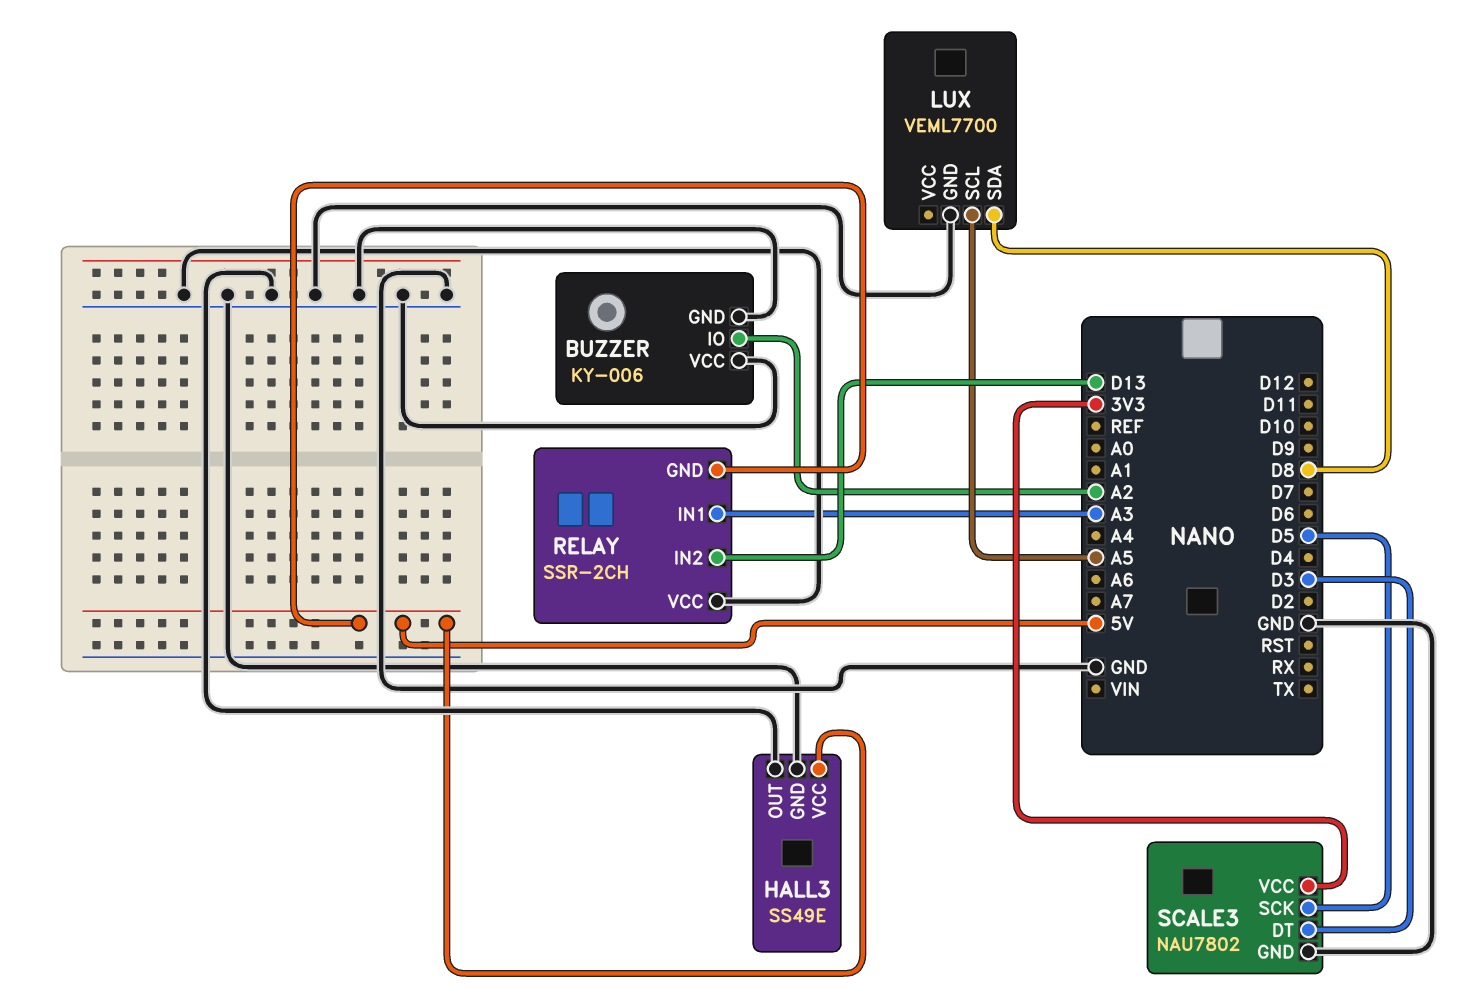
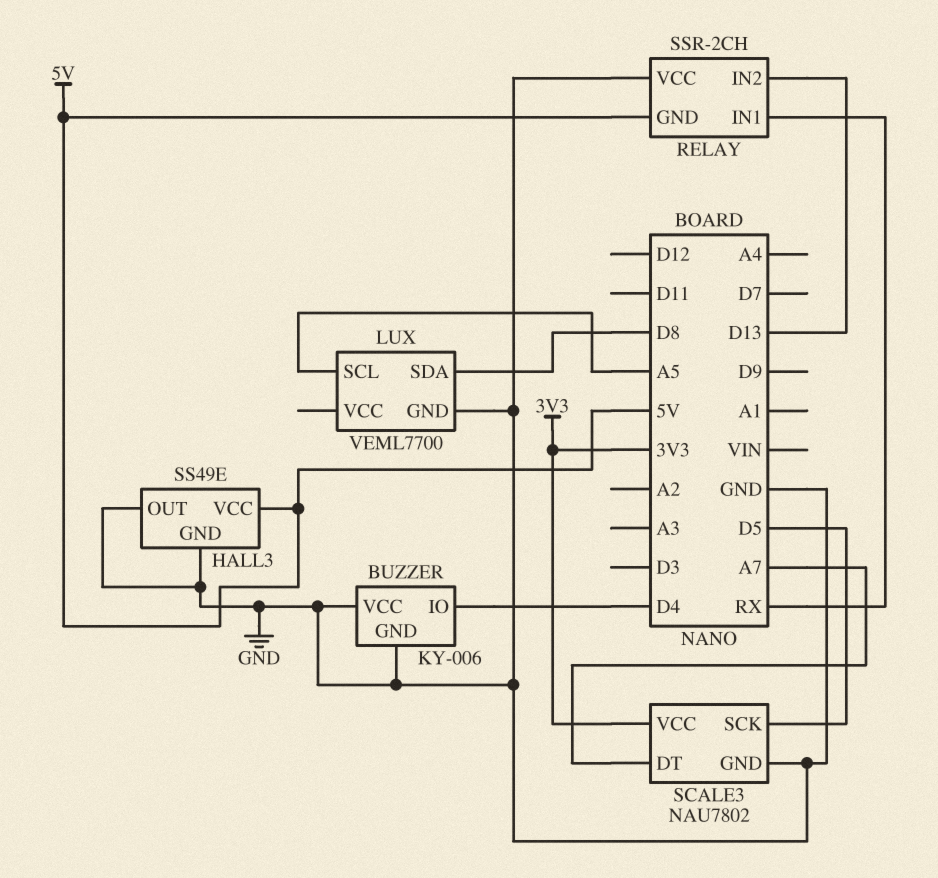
BUZZER pin IO: A2 -> D4
RELAY pin IN1: A3 -> RX
SCALE3 pin DT: D3 -> A7

